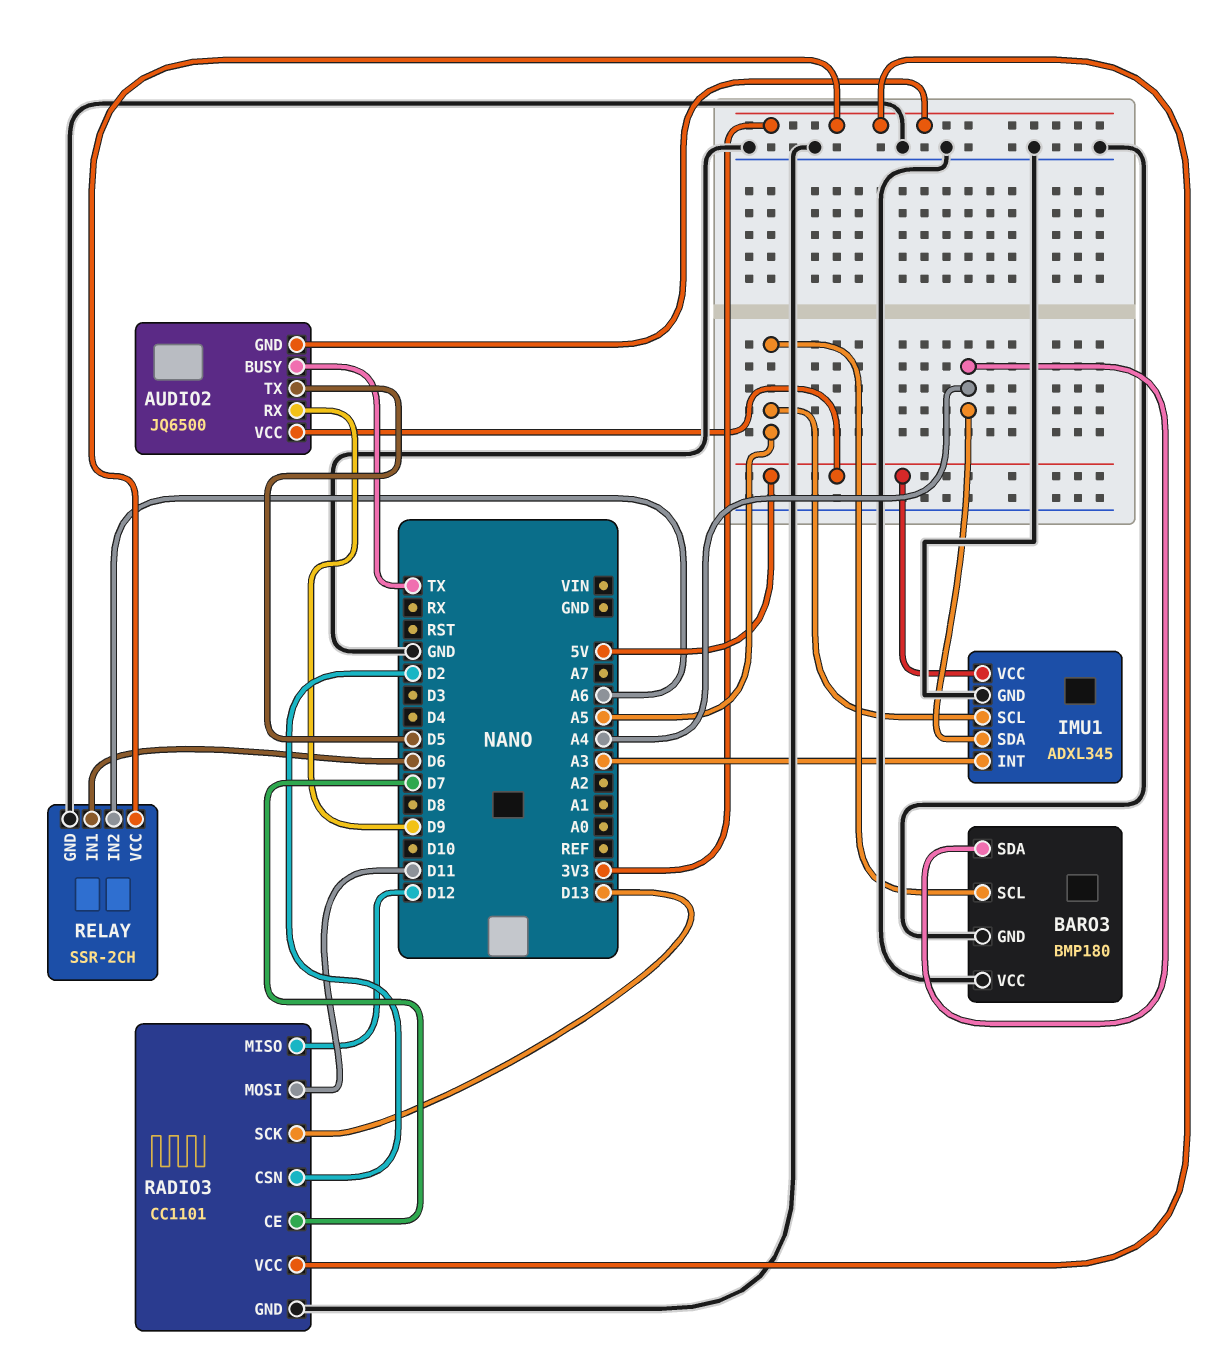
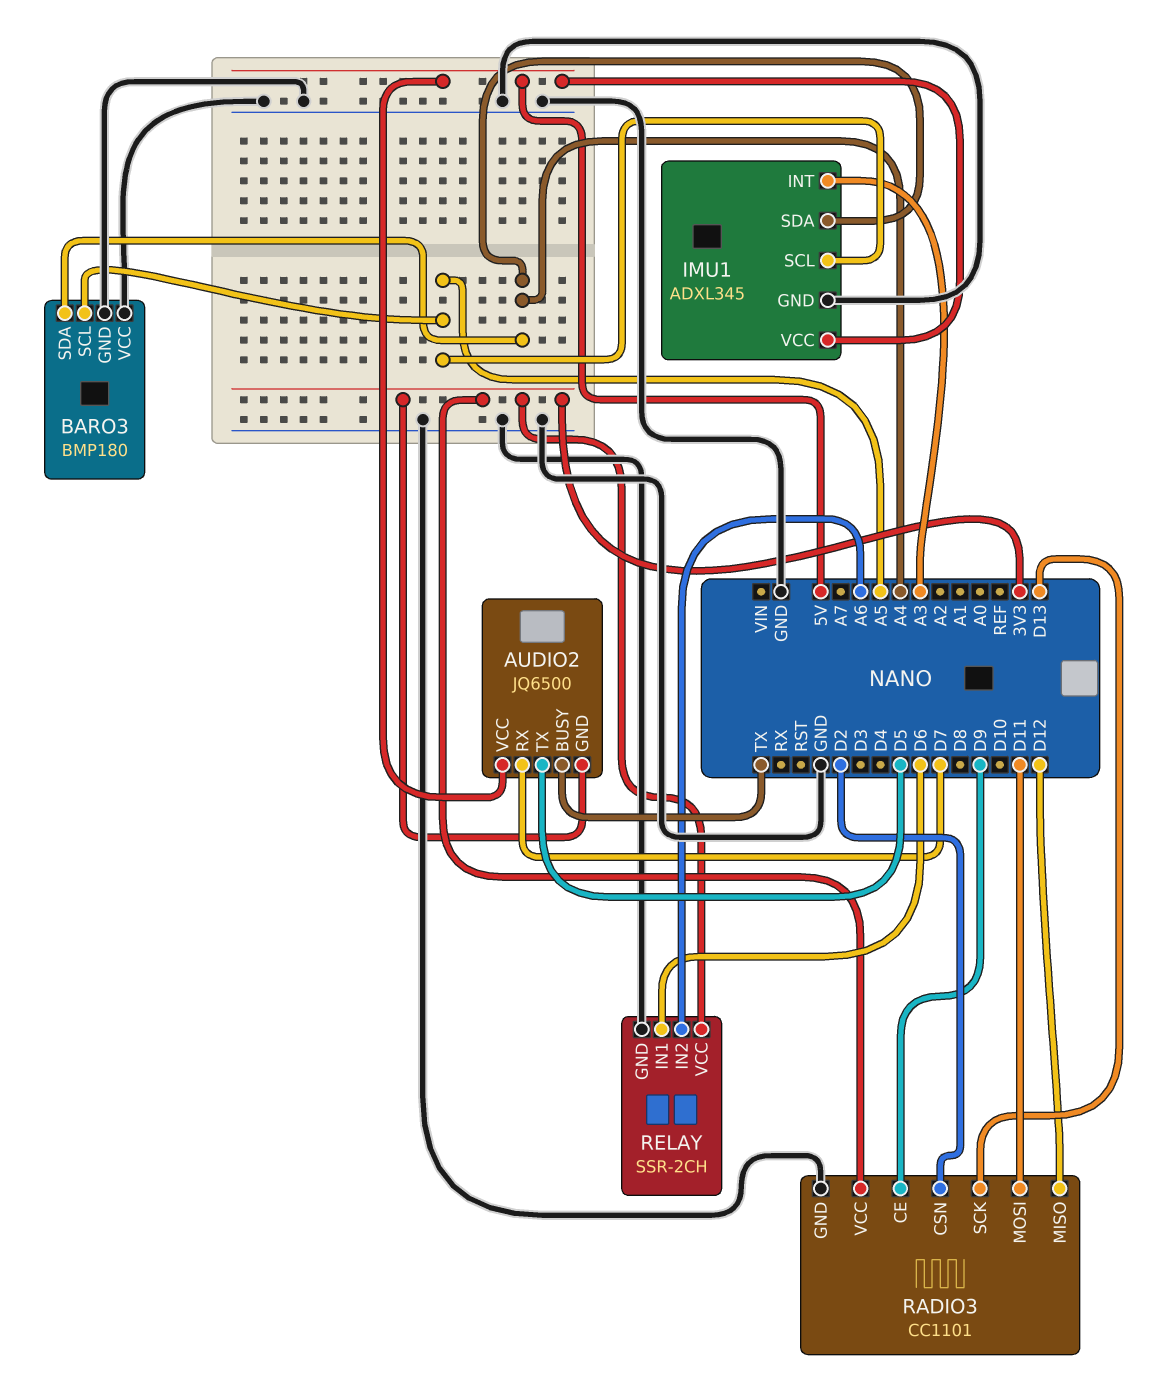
AUDIO2 pin RX: D9 -> D7
RADIO3 pin CE: D7 -> D9

